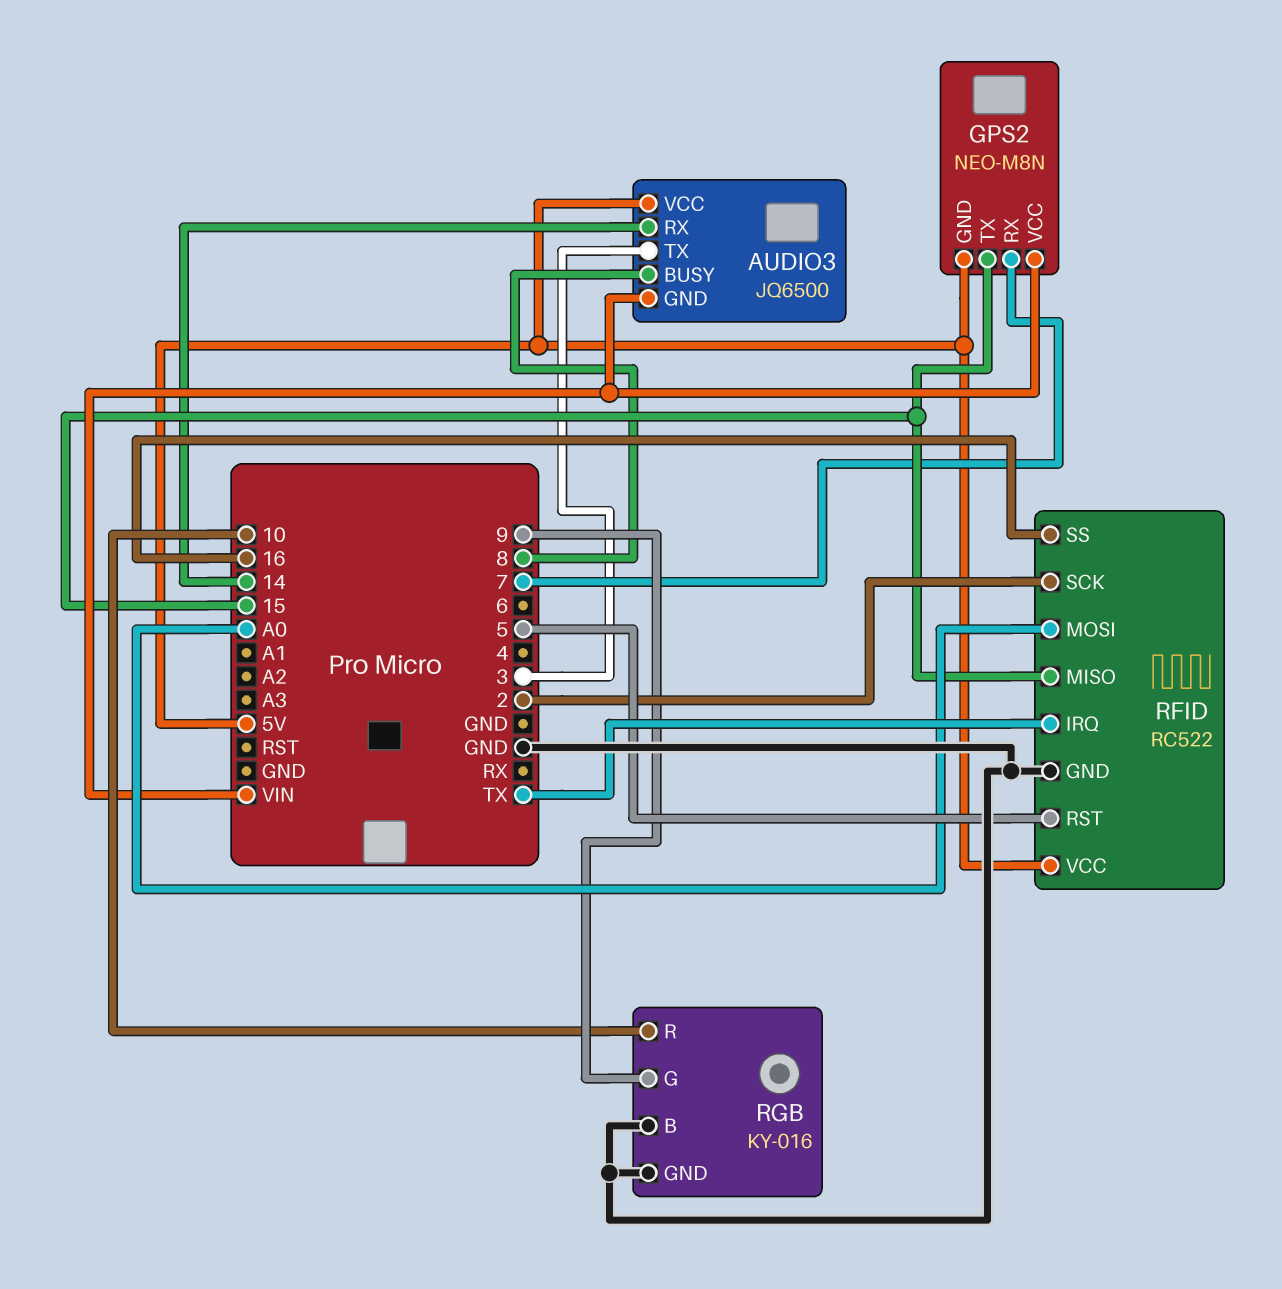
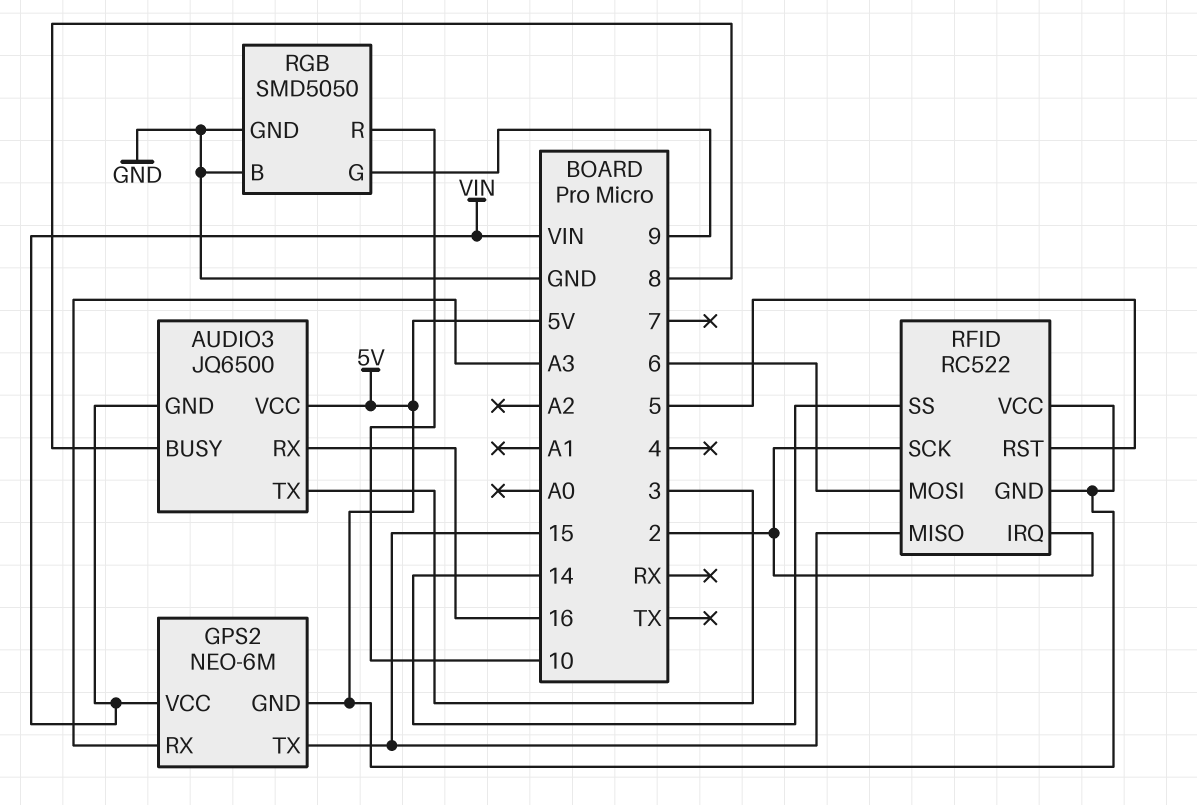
AUDIO3 pin RX: 14 -> 16
GPS2: NEO-M8N -> NEO-6M
GPS2 pin RX: 7 -> A3
RFID pin GND: GND -> 5V
RFID pin IRQ: TX -> 2
RFID pin MOSI: A0 -> 6
RFID pin SS: 16 -> 14
RGB: KY-016 -> SMD5050

